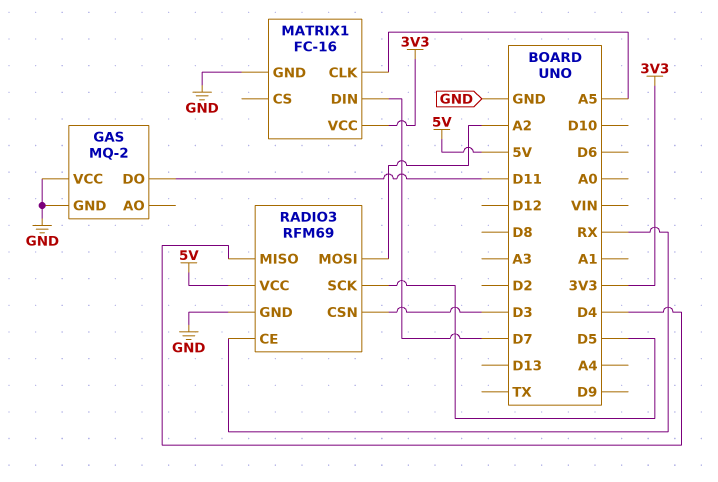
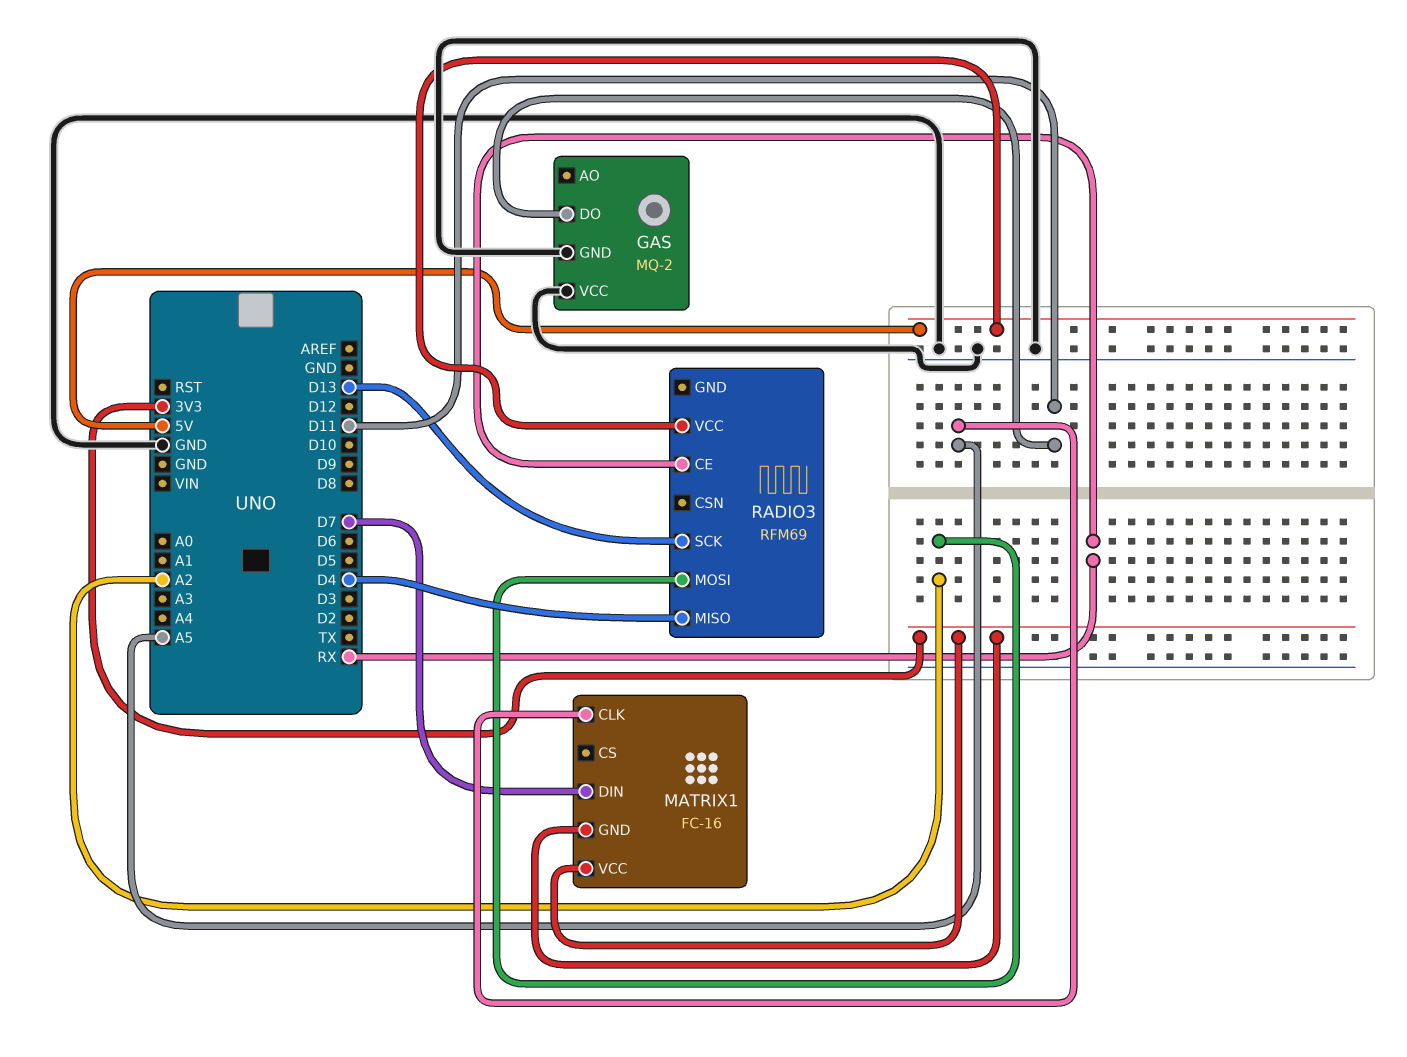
MATRIX1 pin GND: GND -> 3V3
RADIO3 pin CSN: D3 -> none
RADIO3 pin GND: GND -> none
RADIO3 pin SCK: D5 -> D13

